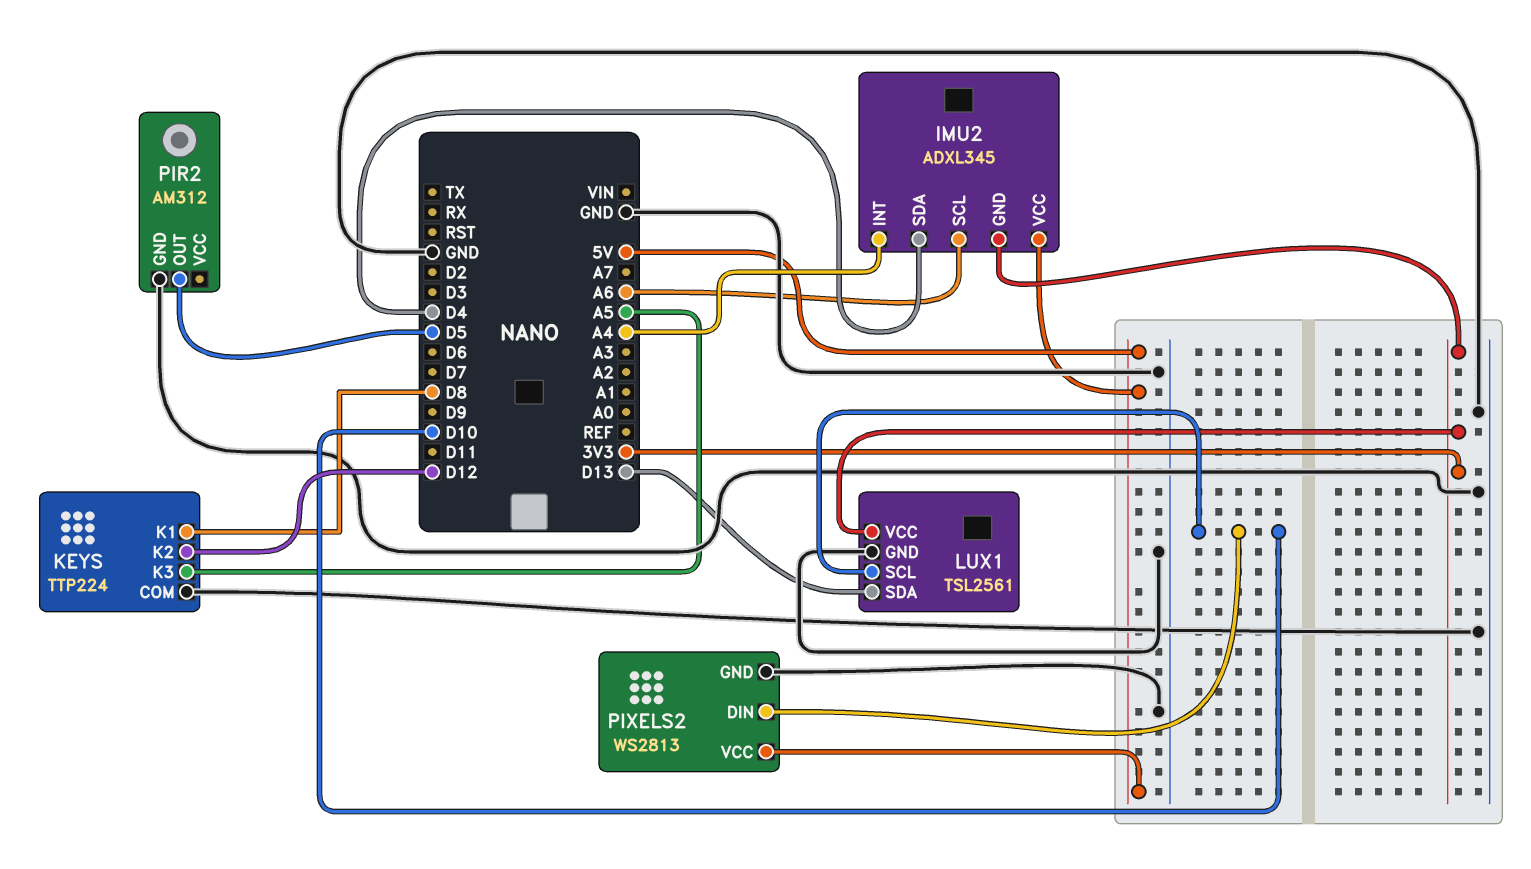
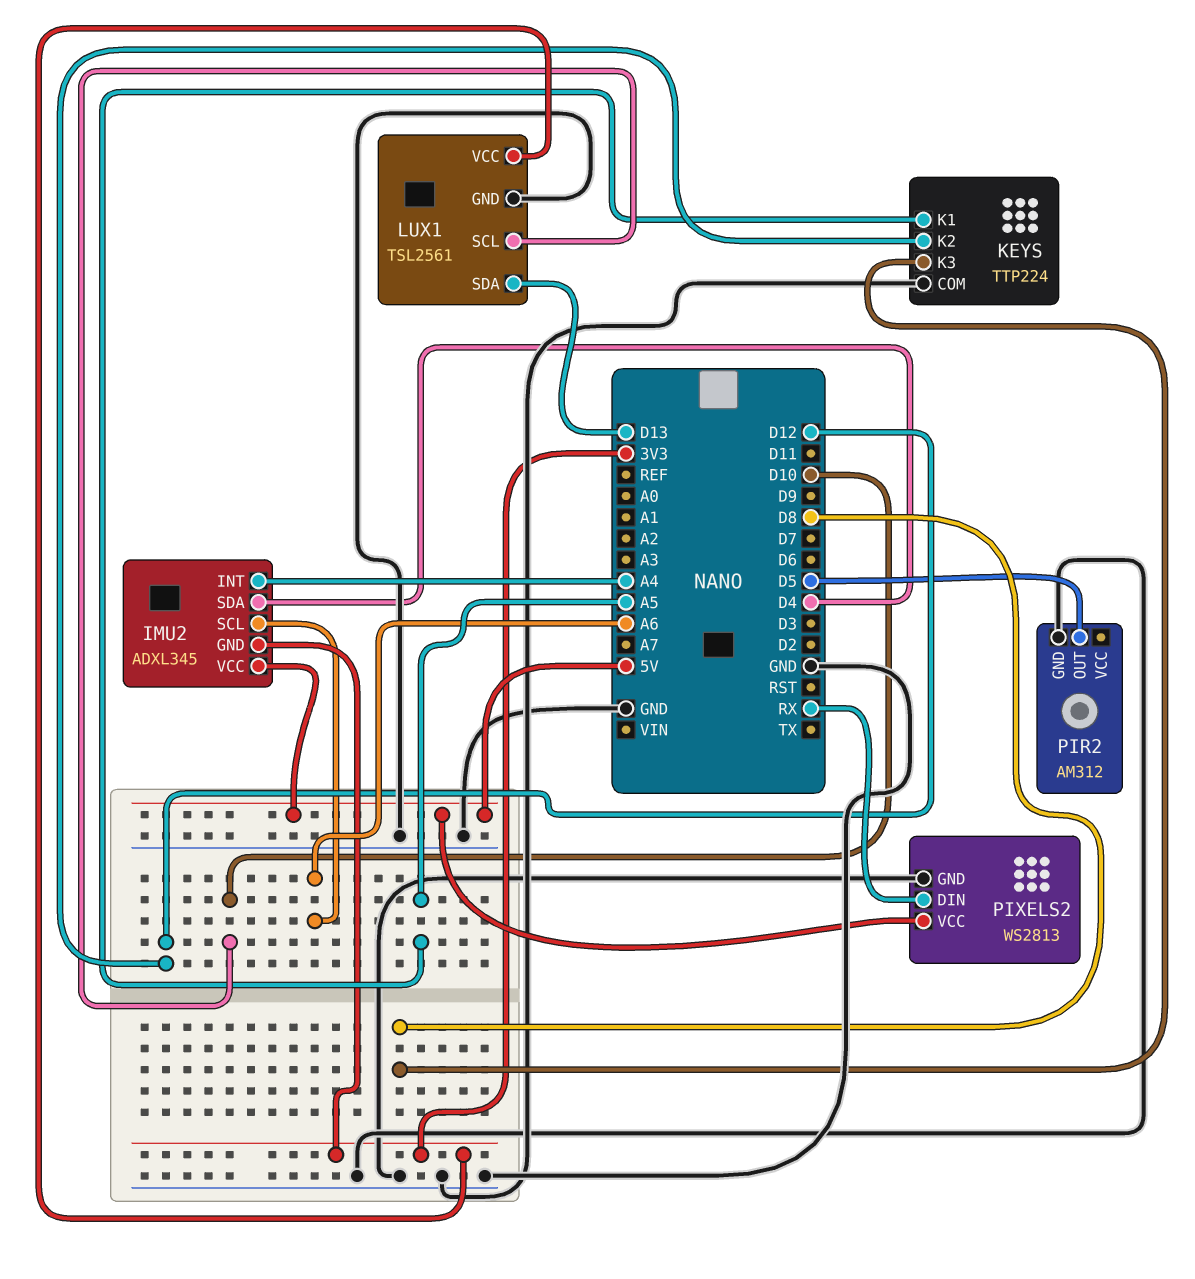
KEYS pin K1: D8 -> A5
KEYS pin K3: A5 -> D8
PIXELS2 pin DIN: D10 -> RX

